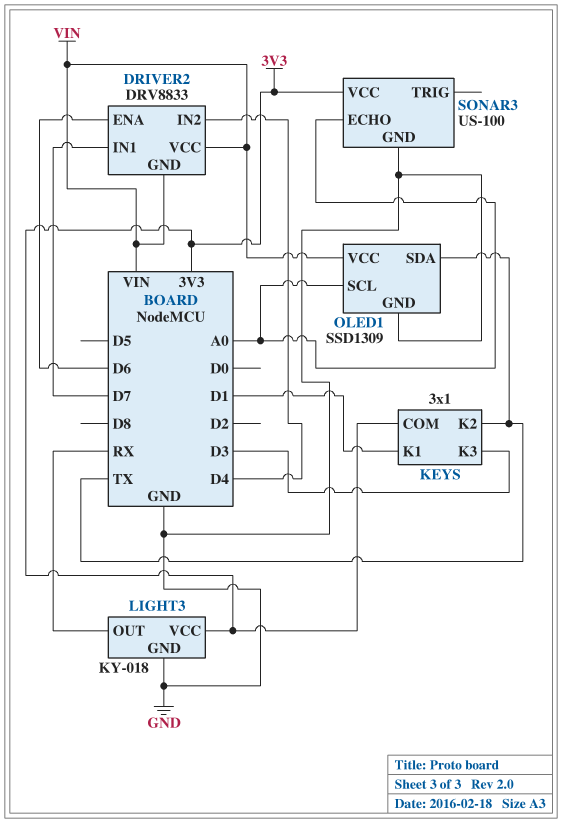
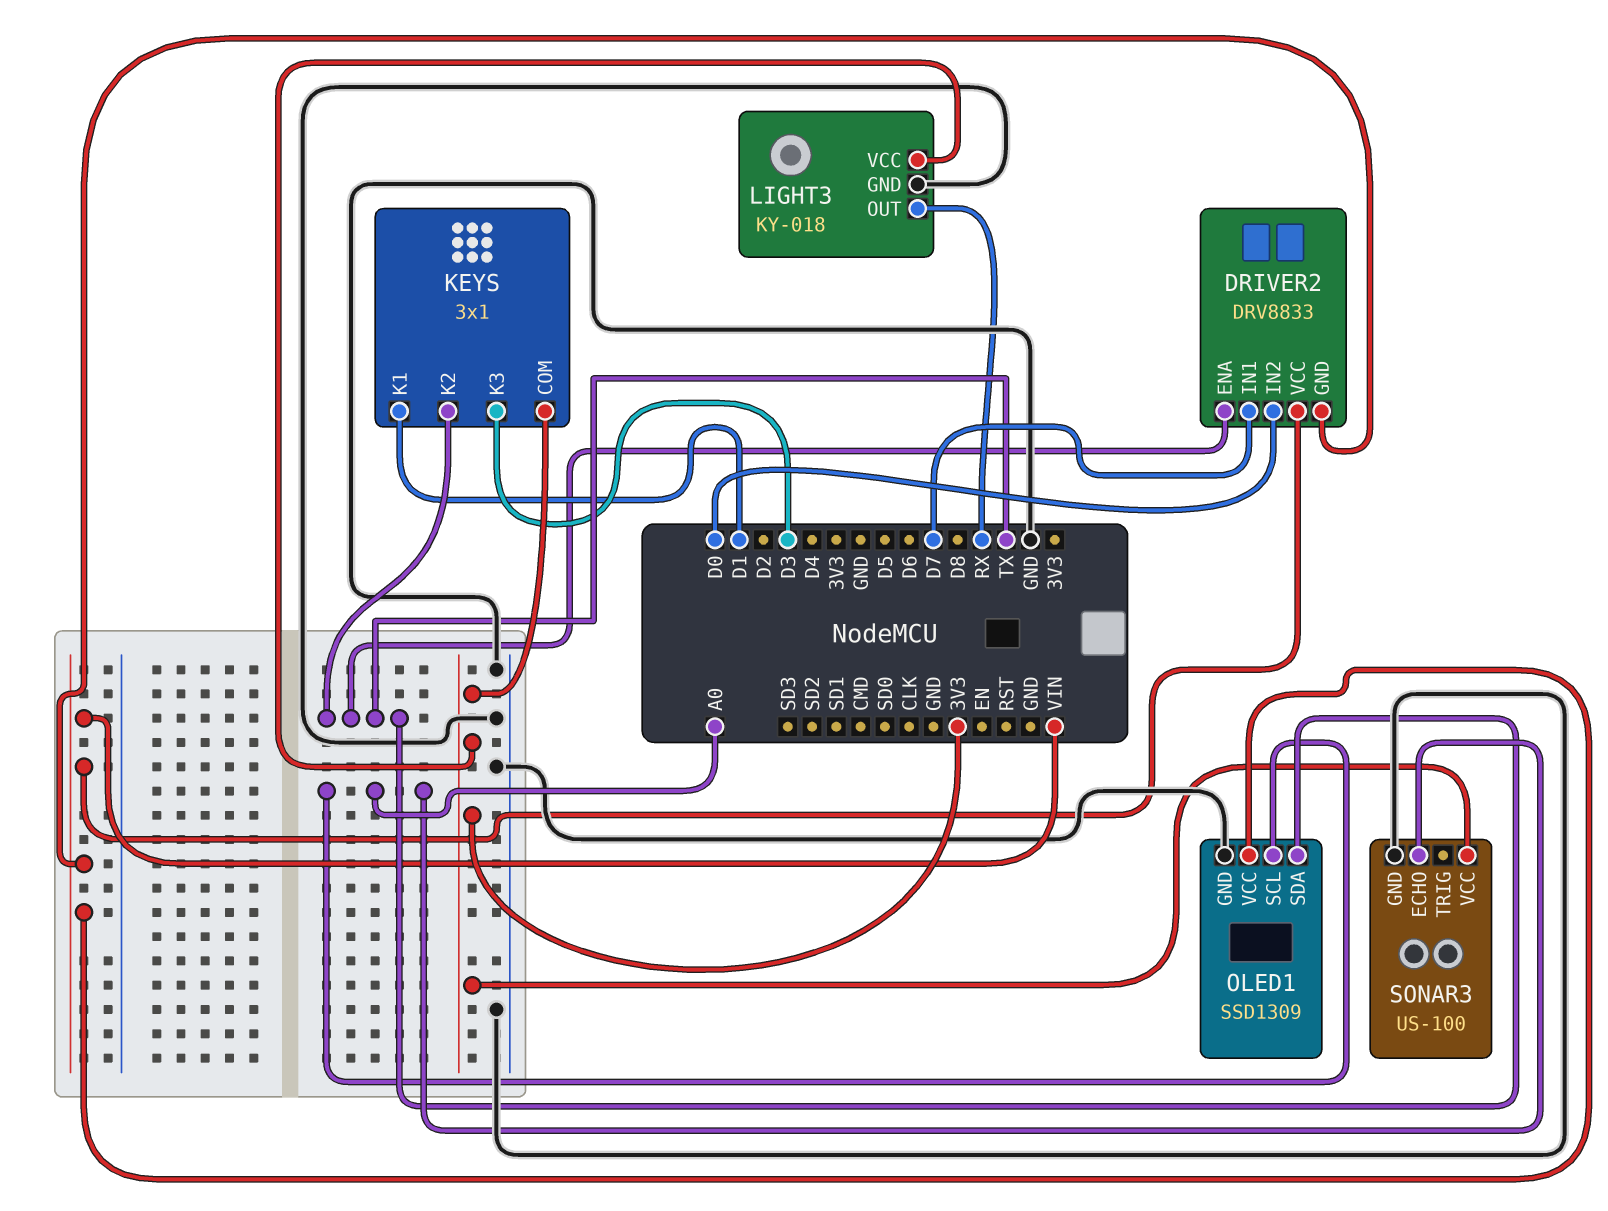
DRIVER2 pin ENA: D6 -> TX
DRIVER2 pin IN2: D4 -> D0

